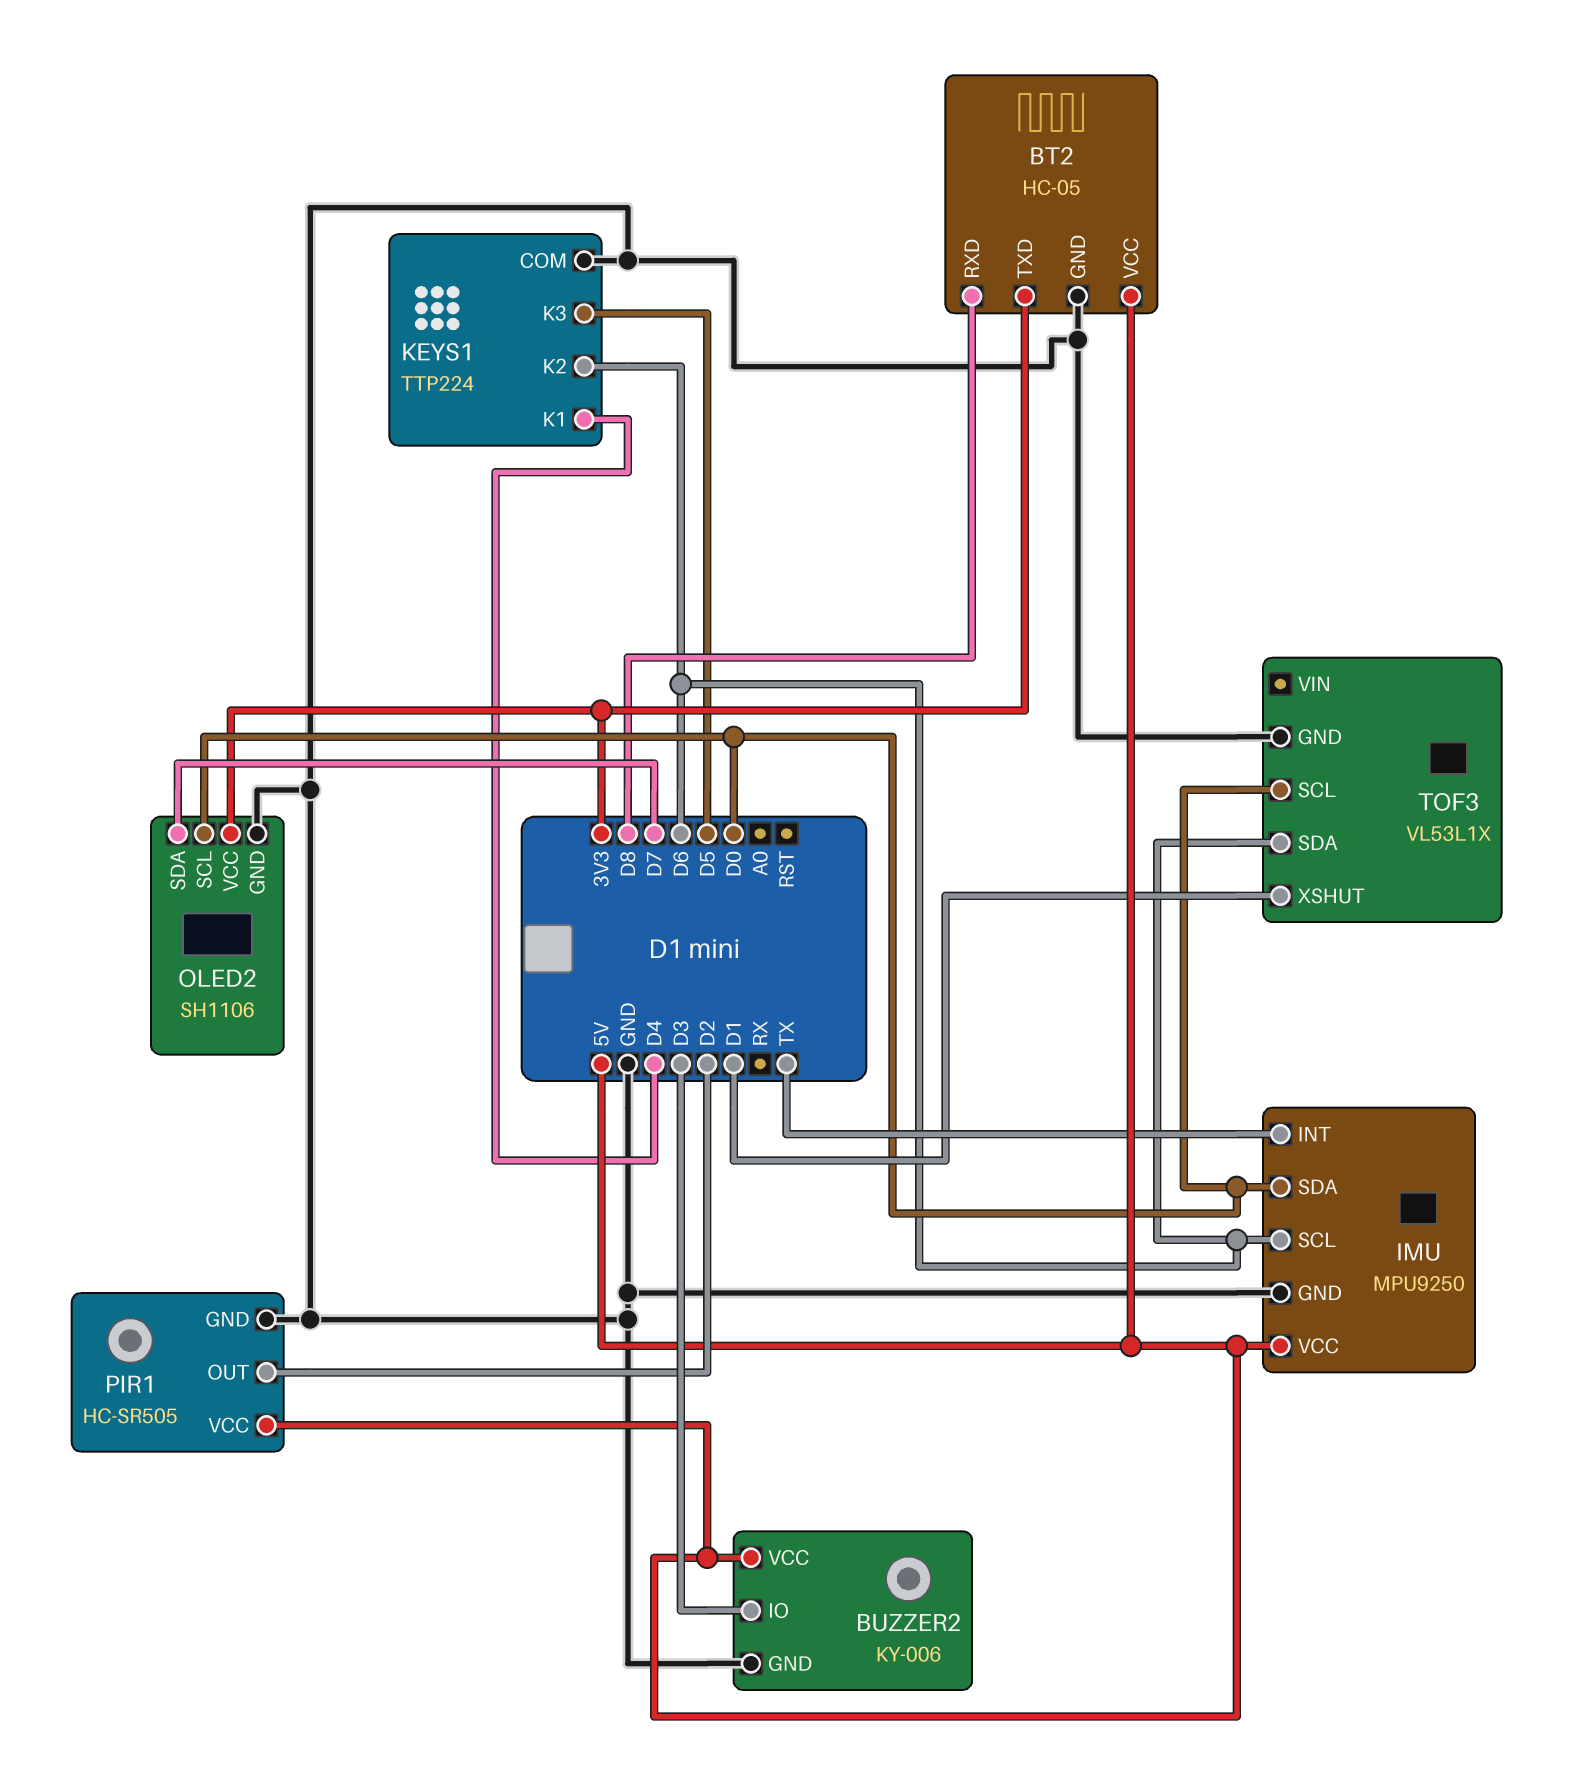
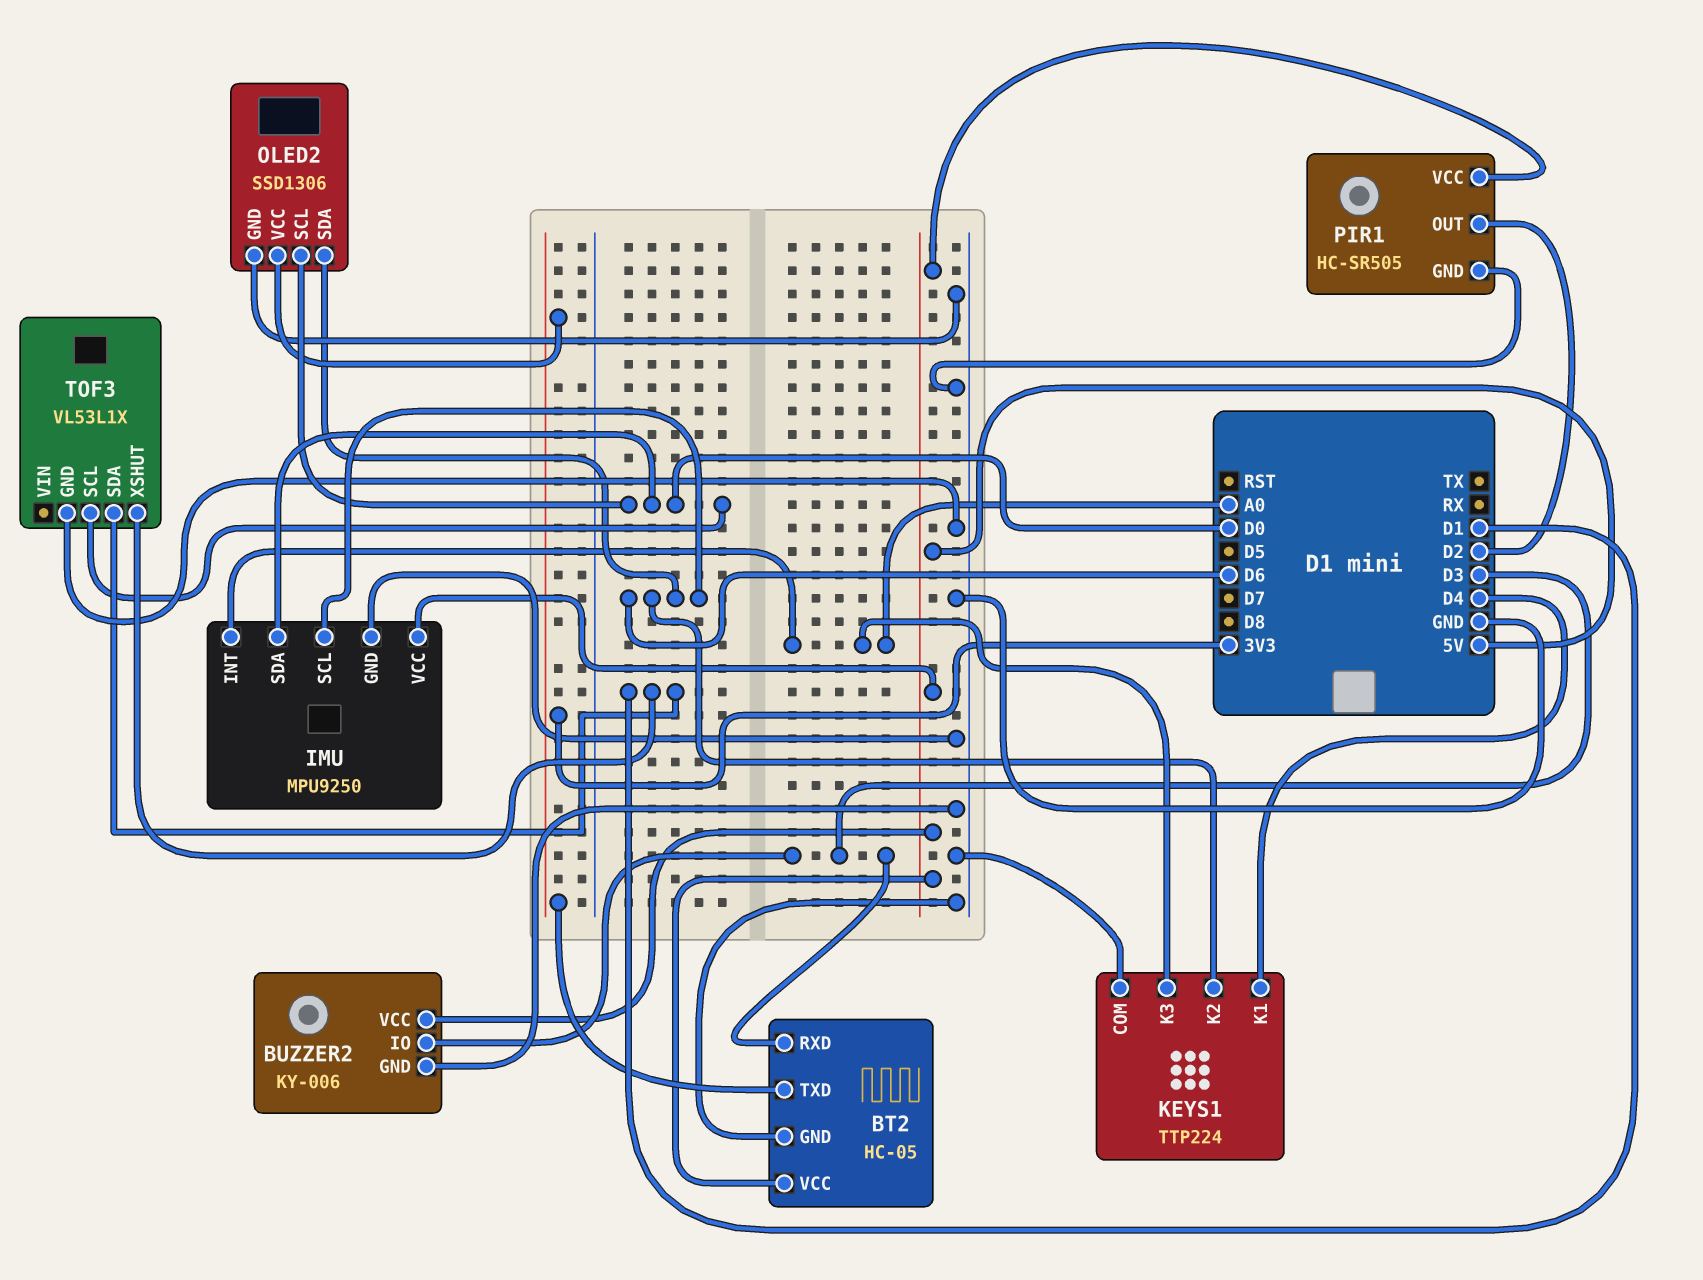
BT2 pin RXD: D8 -> D3
IMU pin INT: TX -> A0
KEYS1 pin K3: D5 -> A0
OLED2: SH1106 -> SSD1306
OLED2 pin SDA: D7 -> D6
TOF3 pin SDA: D6 -> D1

